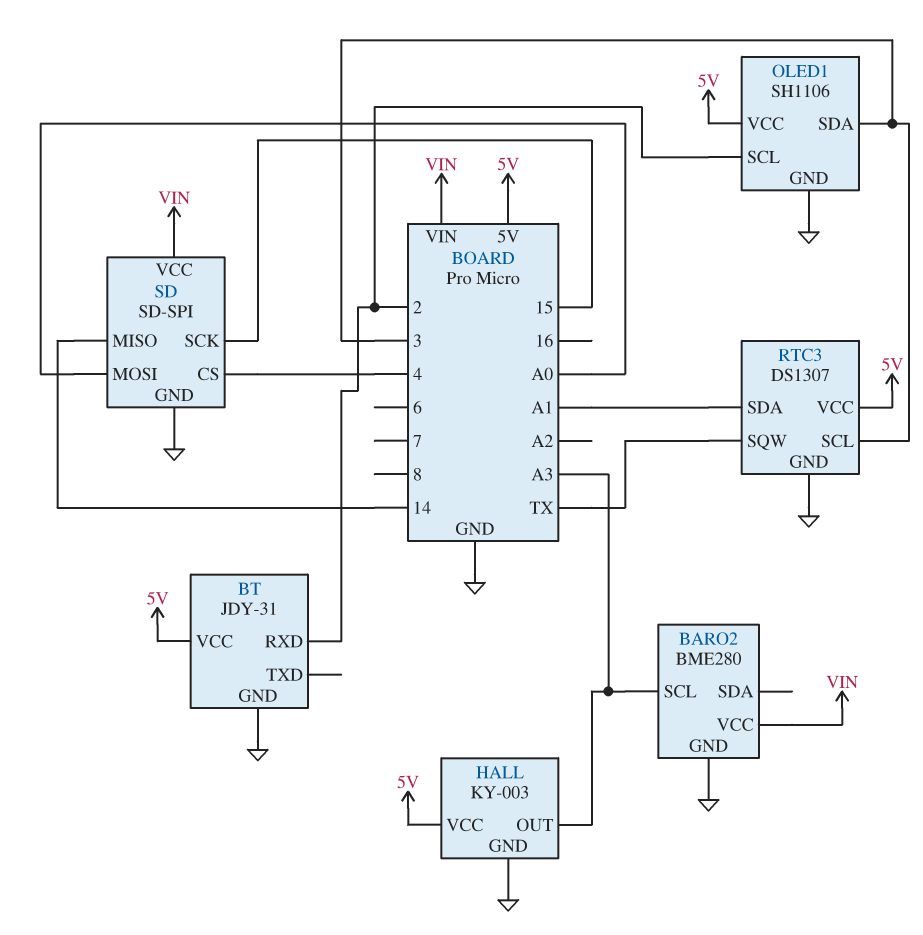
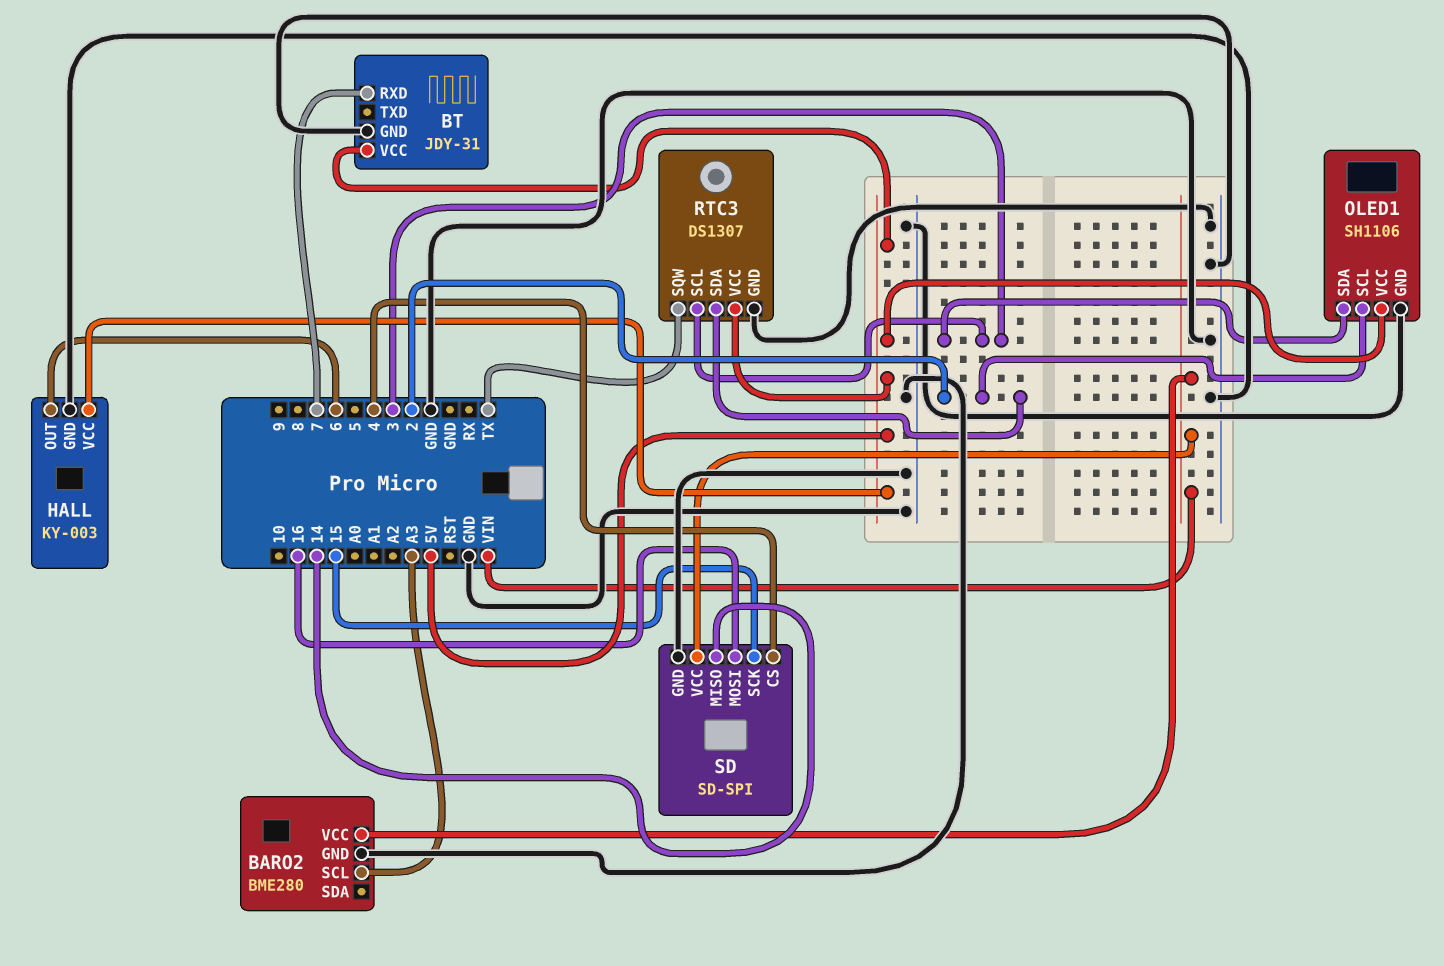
BT pin RXD: 2 -> 7
HALL pin OUT: A3 -> 6
RTC3 pin SDA: A1 -> 2
SD pin MOSI: A0 -> 16

